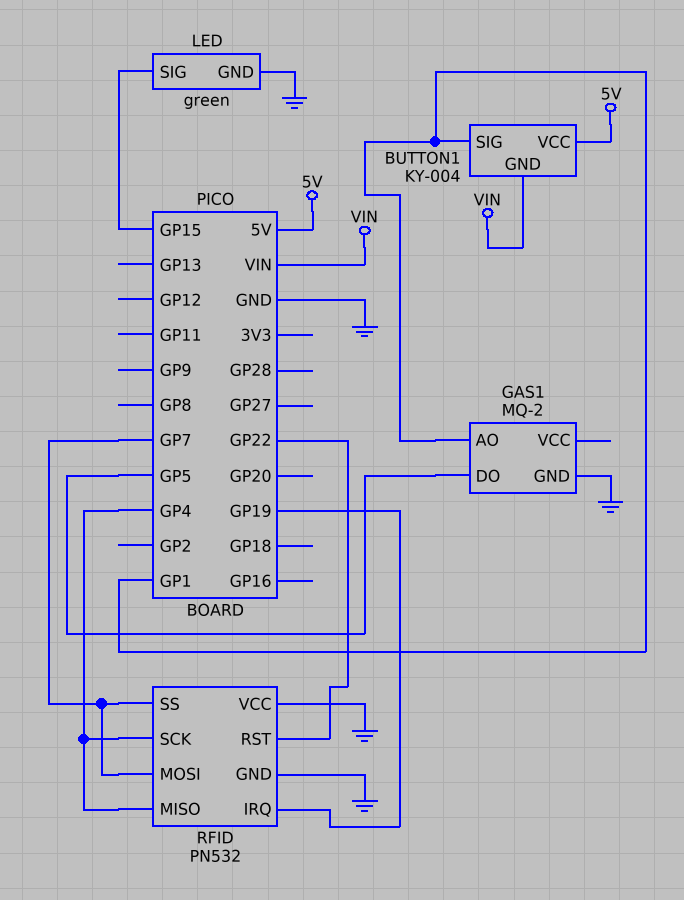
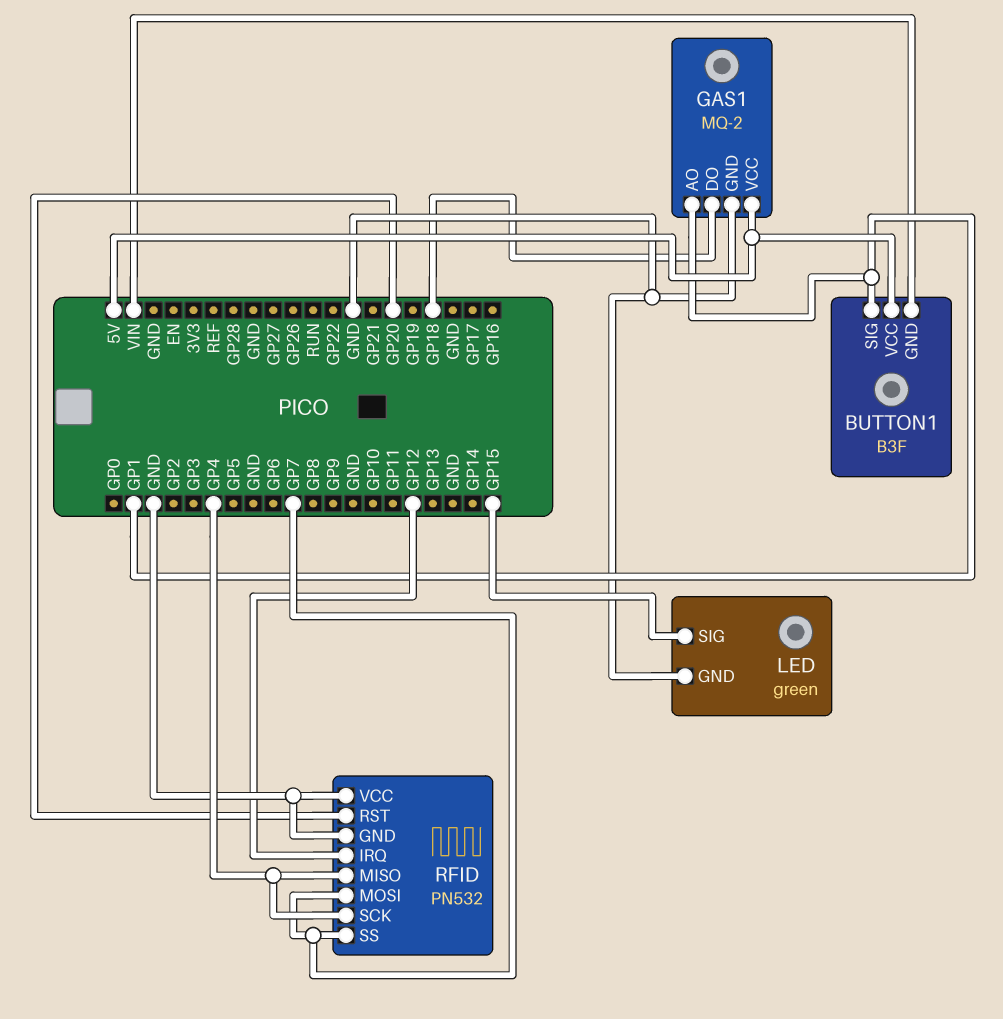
BUTTON1: KY-004 -> B3F
GAS1 pin DO: GP5 -> GP18
GAS1 pin VCC: none -> 5V
RFID pin IRQ: GP19 -> GP12
RFID pin RST: GP22 -> GP20

